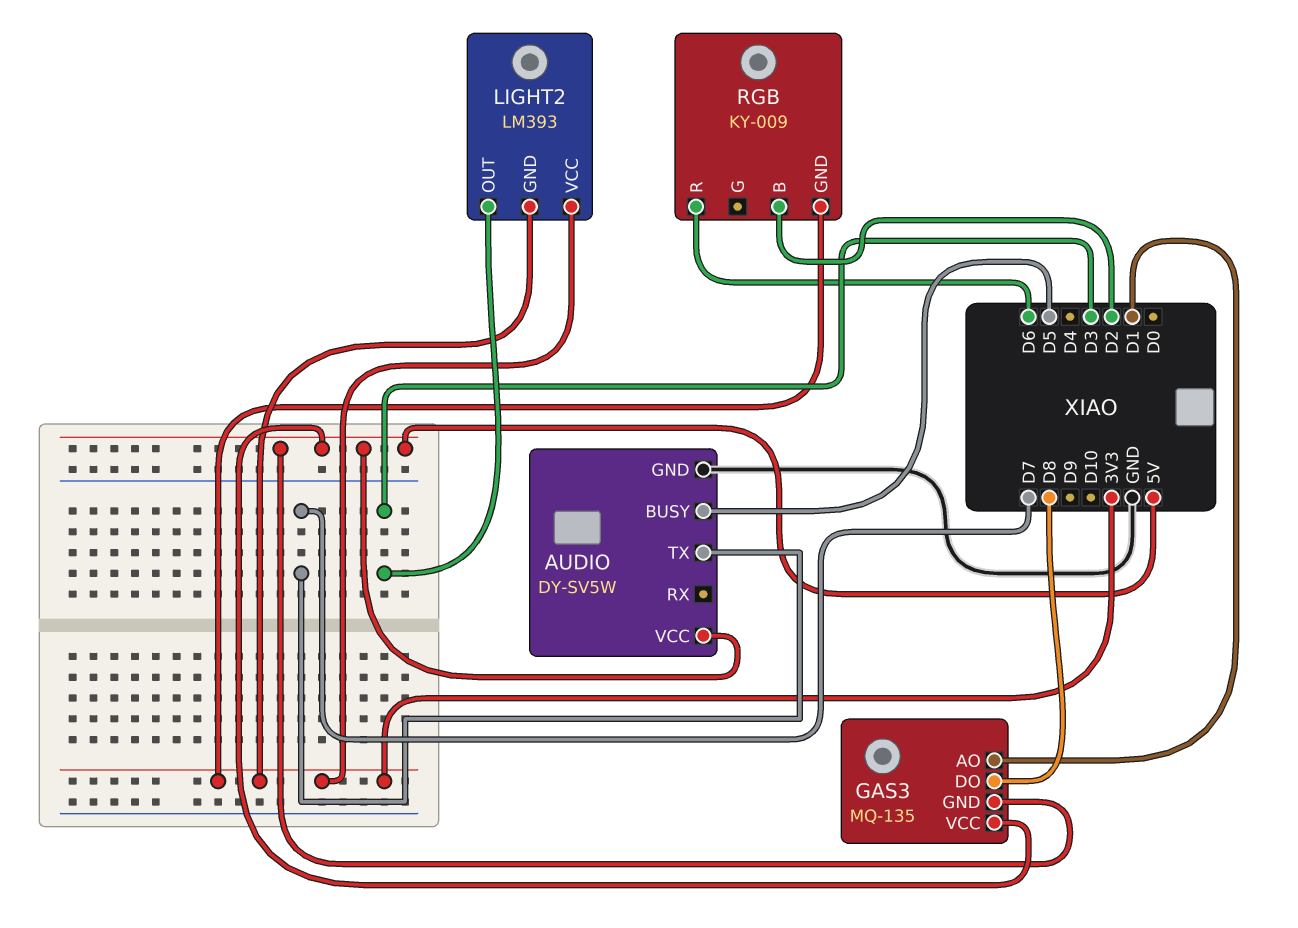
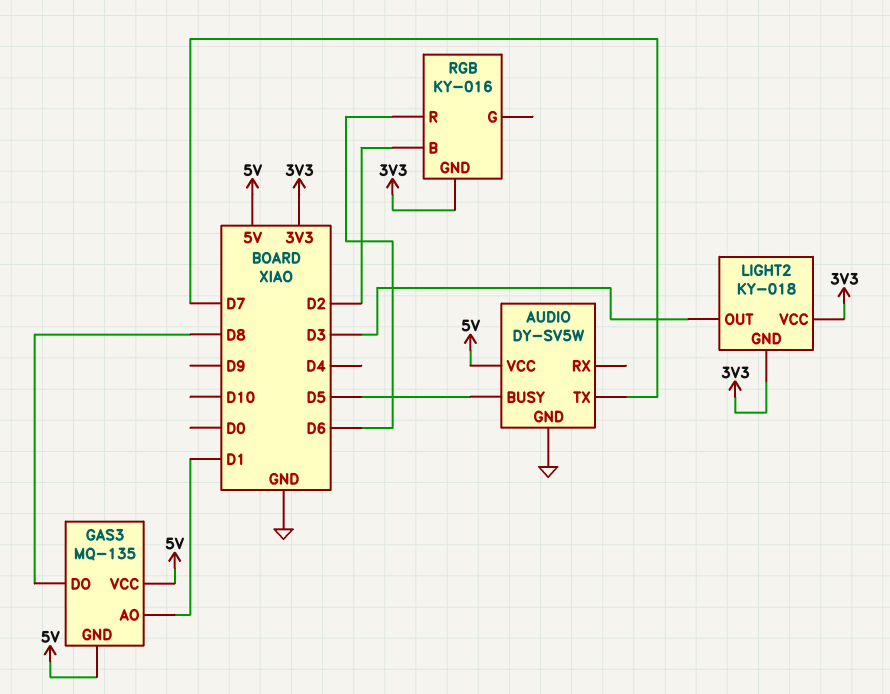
LIGHT2: LM393 -> KY-018
RGB: KY-009 -> KY-016

